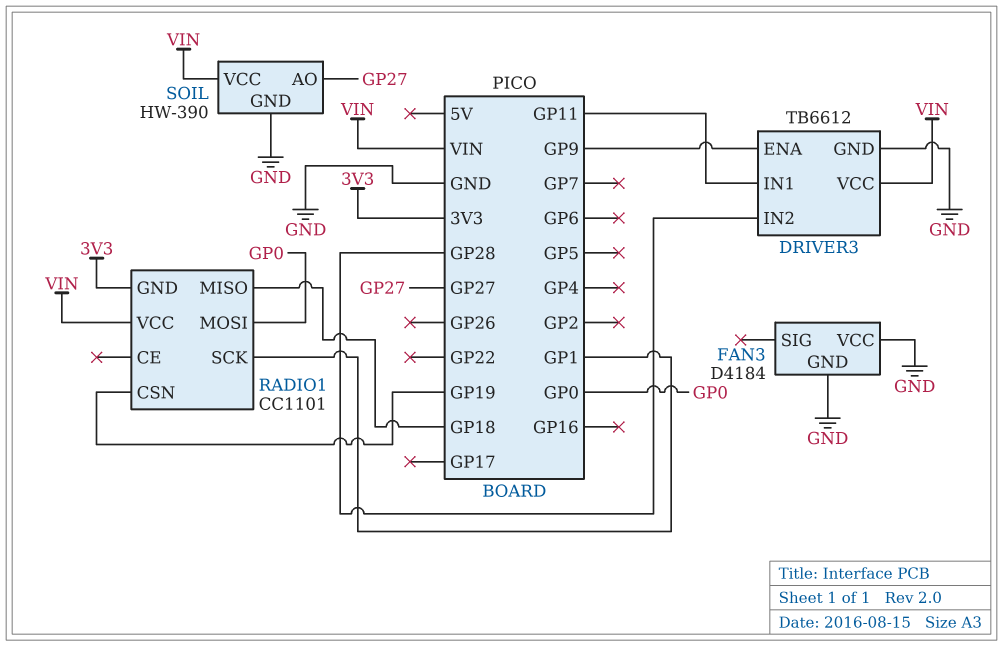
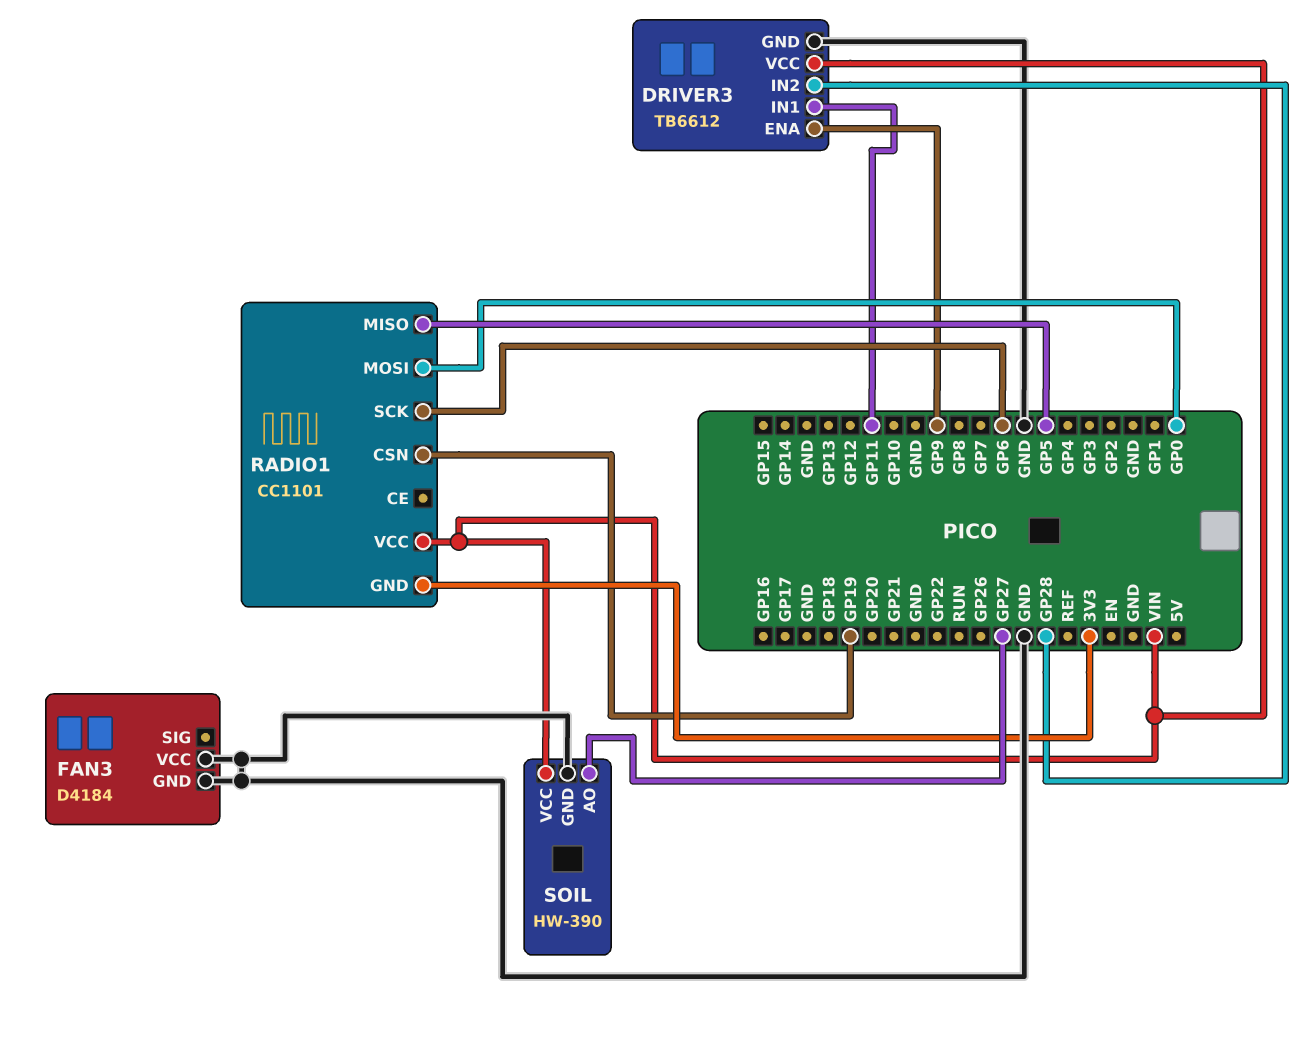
RADIO1 pin MISO: GP18 -> GP5
RADIO1 pin SCK: GP1 -> GP6

